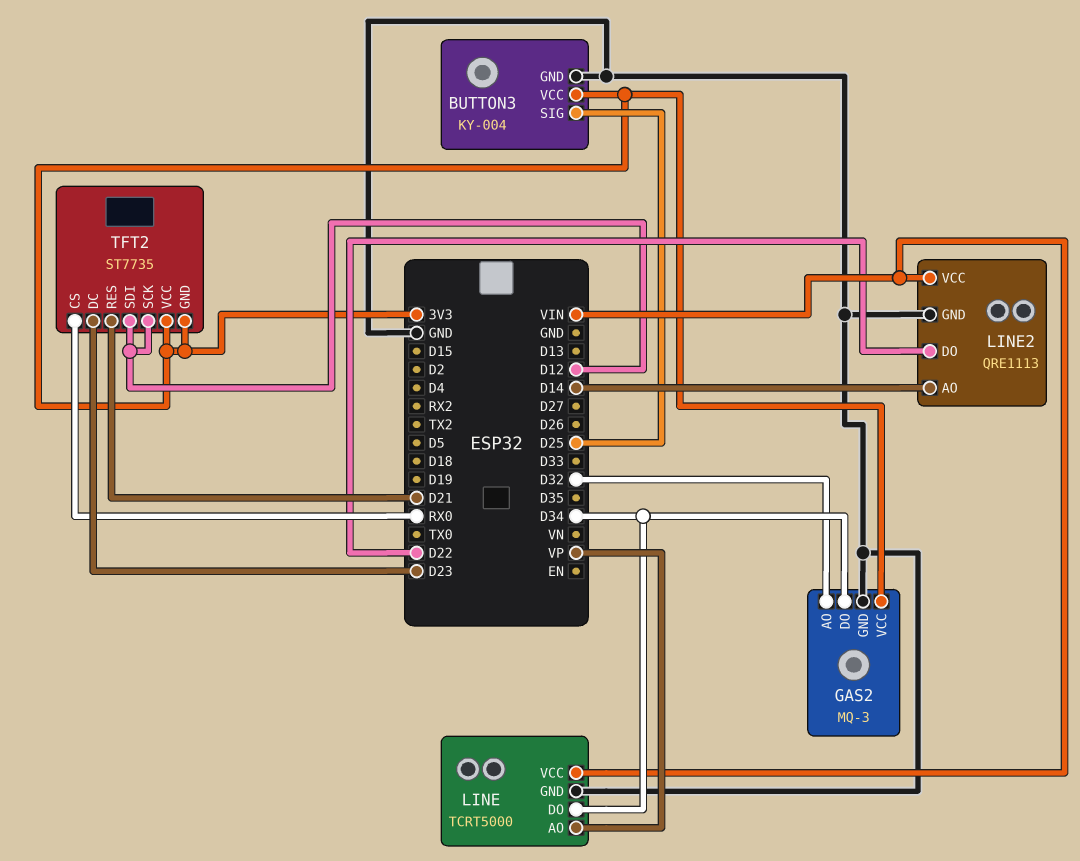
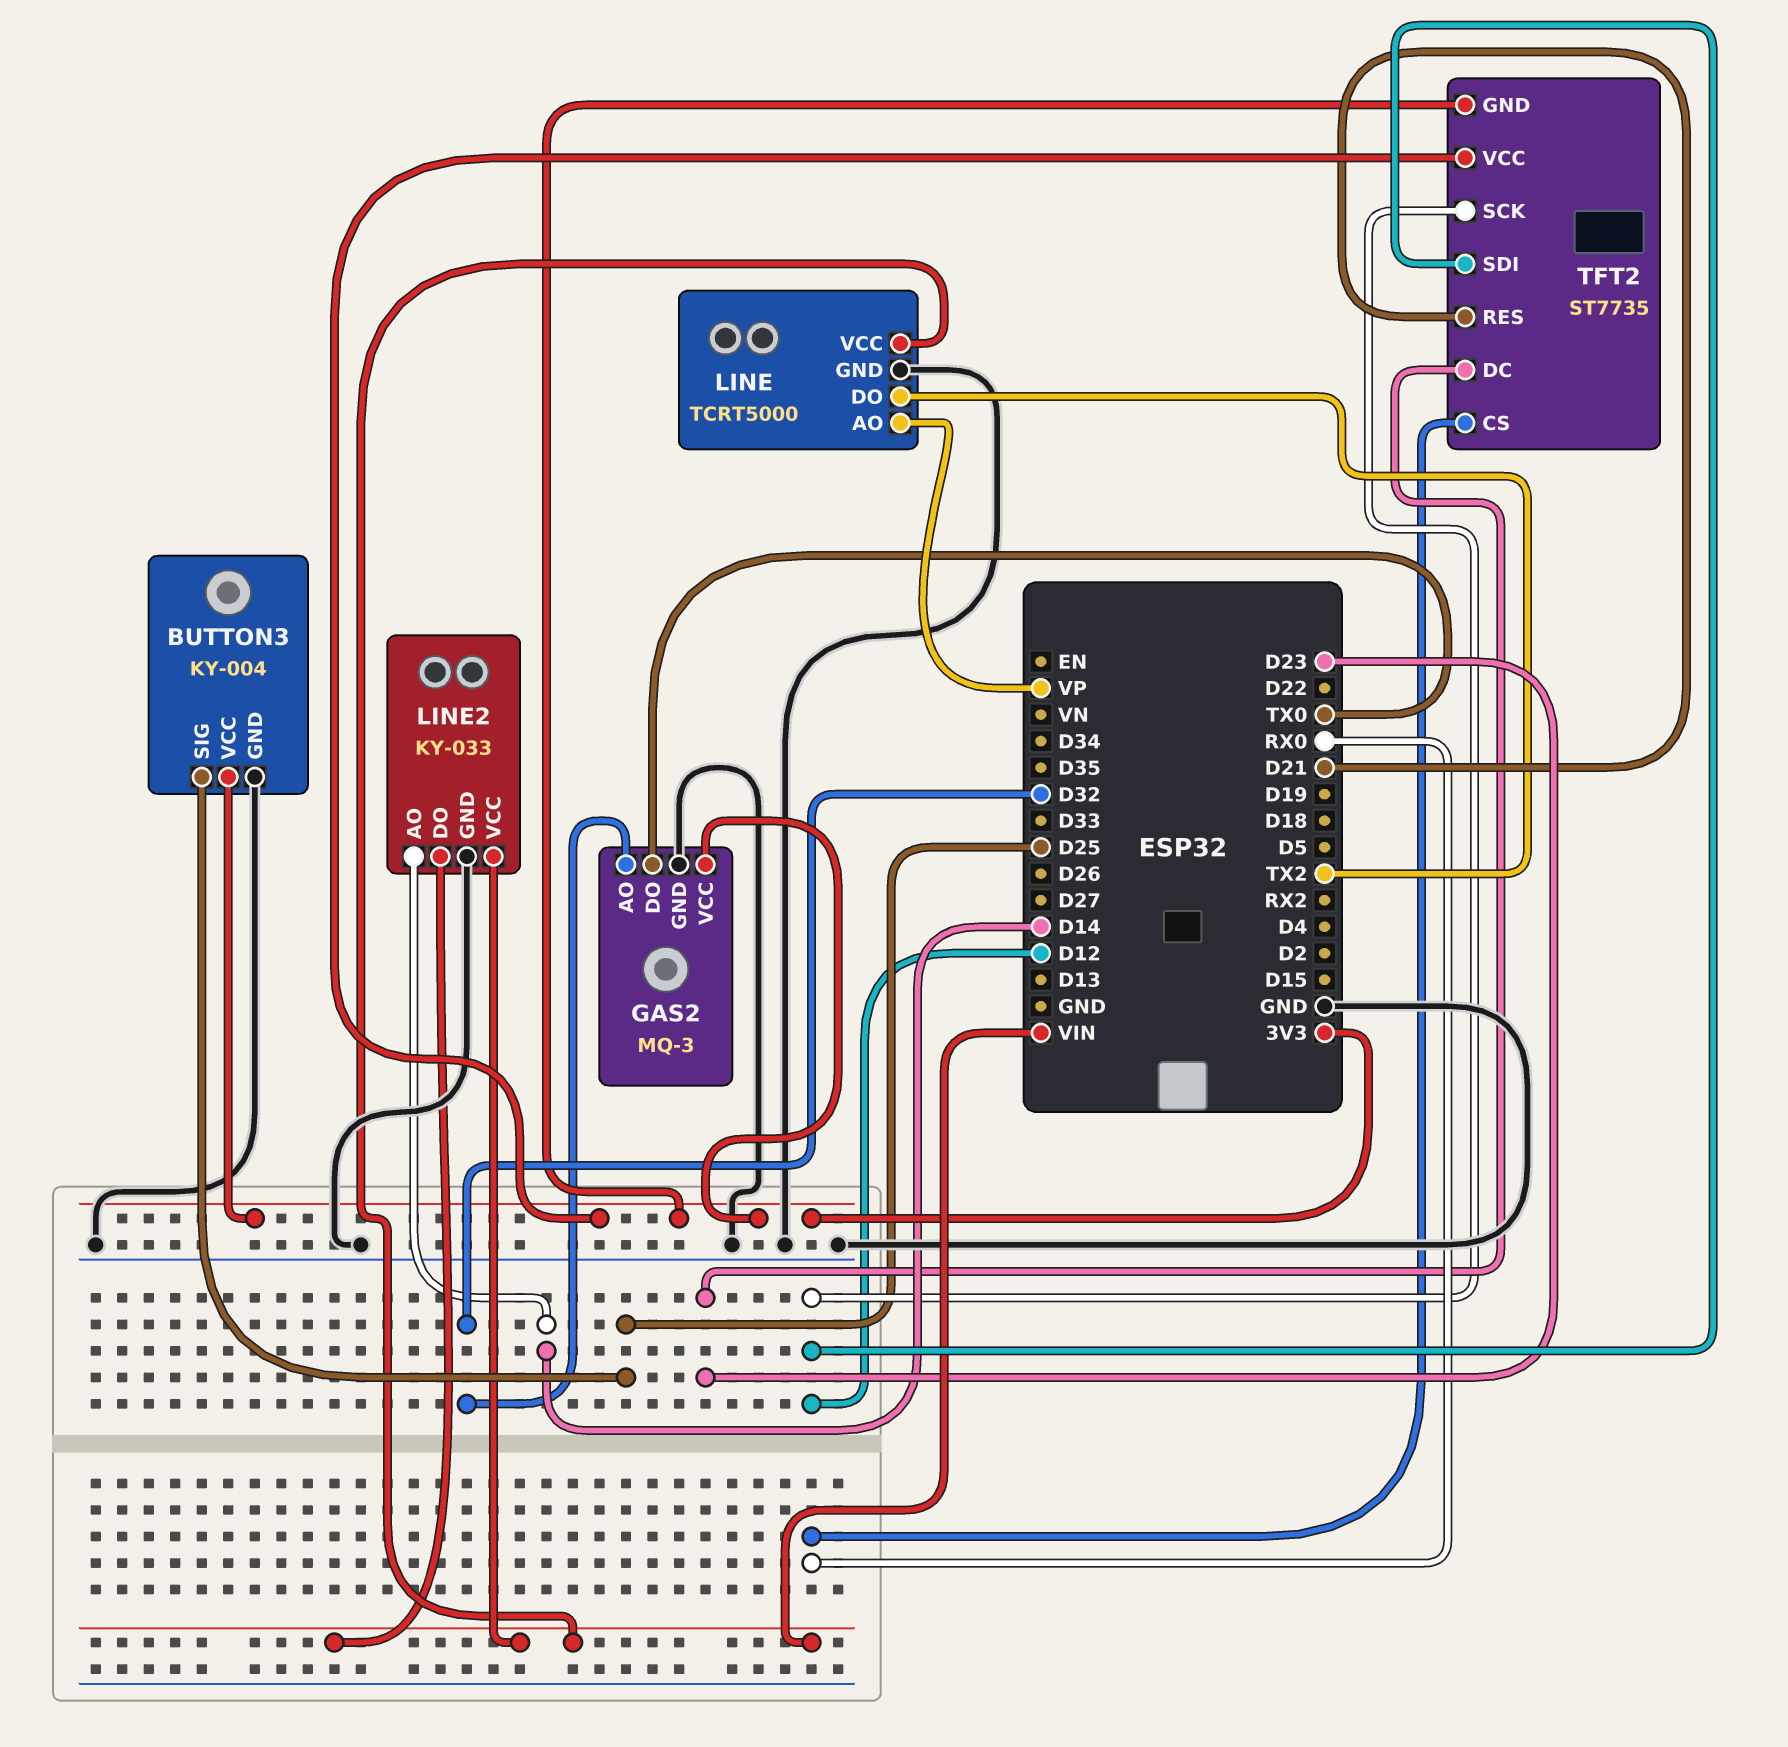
GAS2 pin DO: D34 -> TX0
LINE pin DO: D34 -> TX2
LINE2: QRE1113 -> KY-033
LINE2 pin DO: D22 -> VIN

